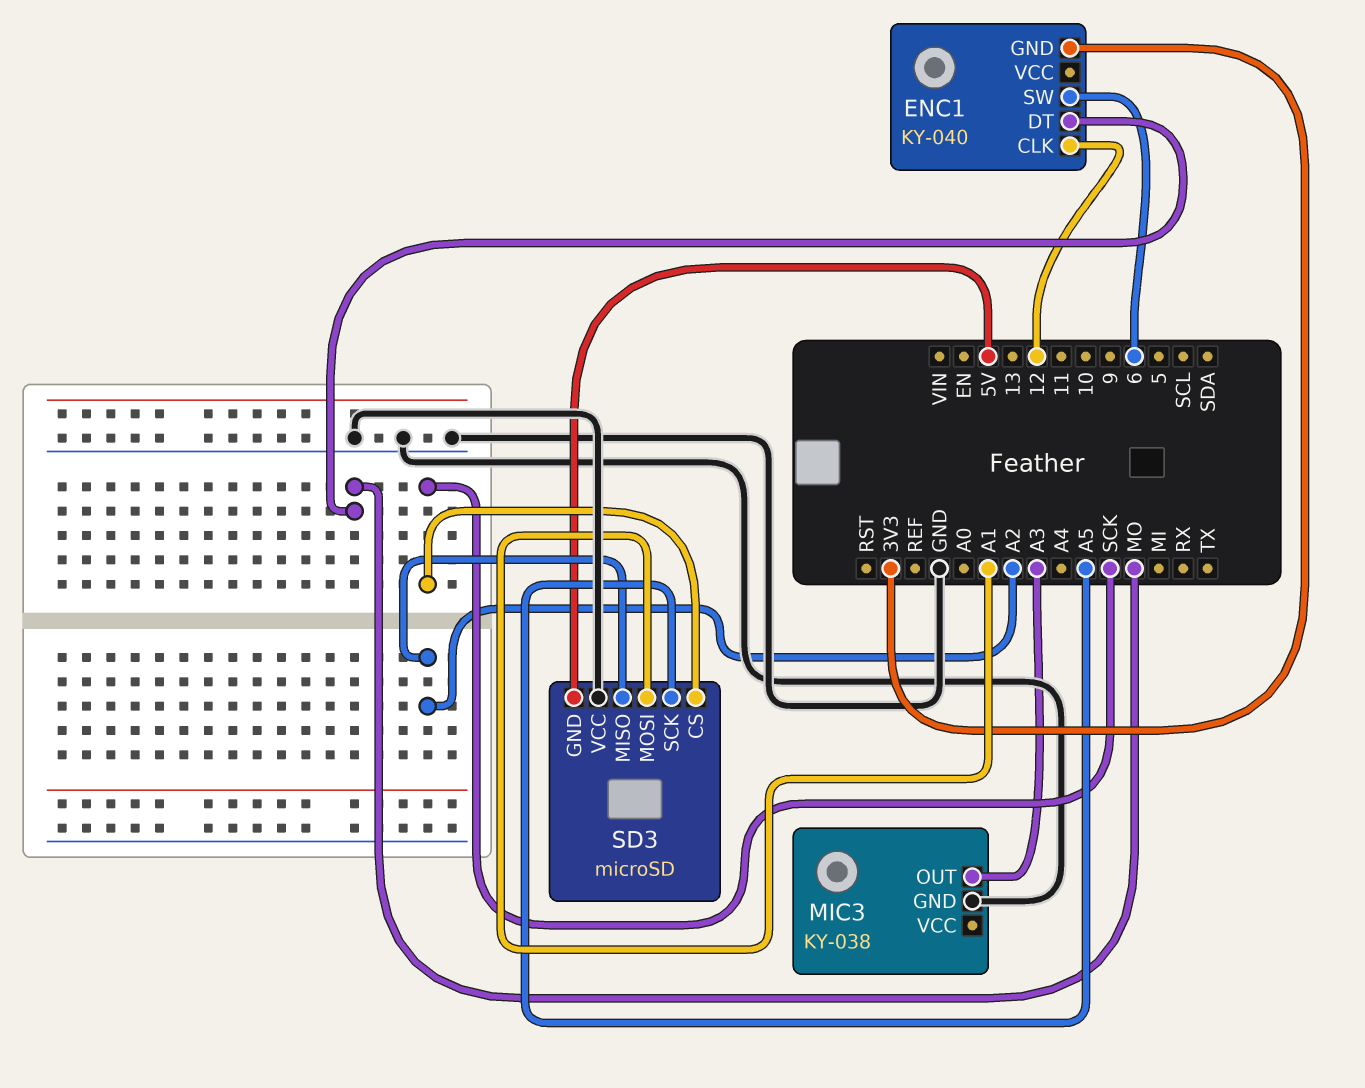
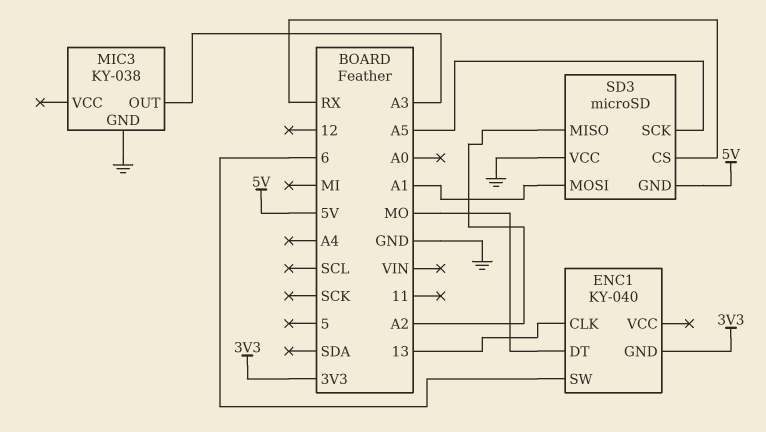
ENC1 pin CLK: 12 -> 13
SD3 pin CS: SCK -> RX

